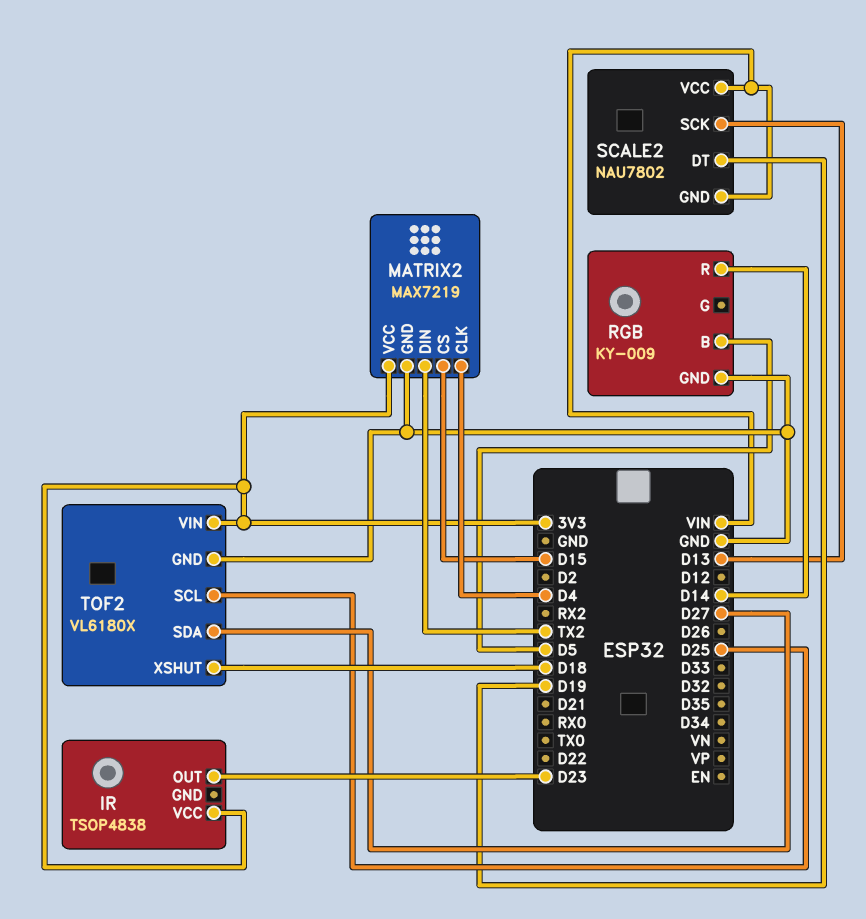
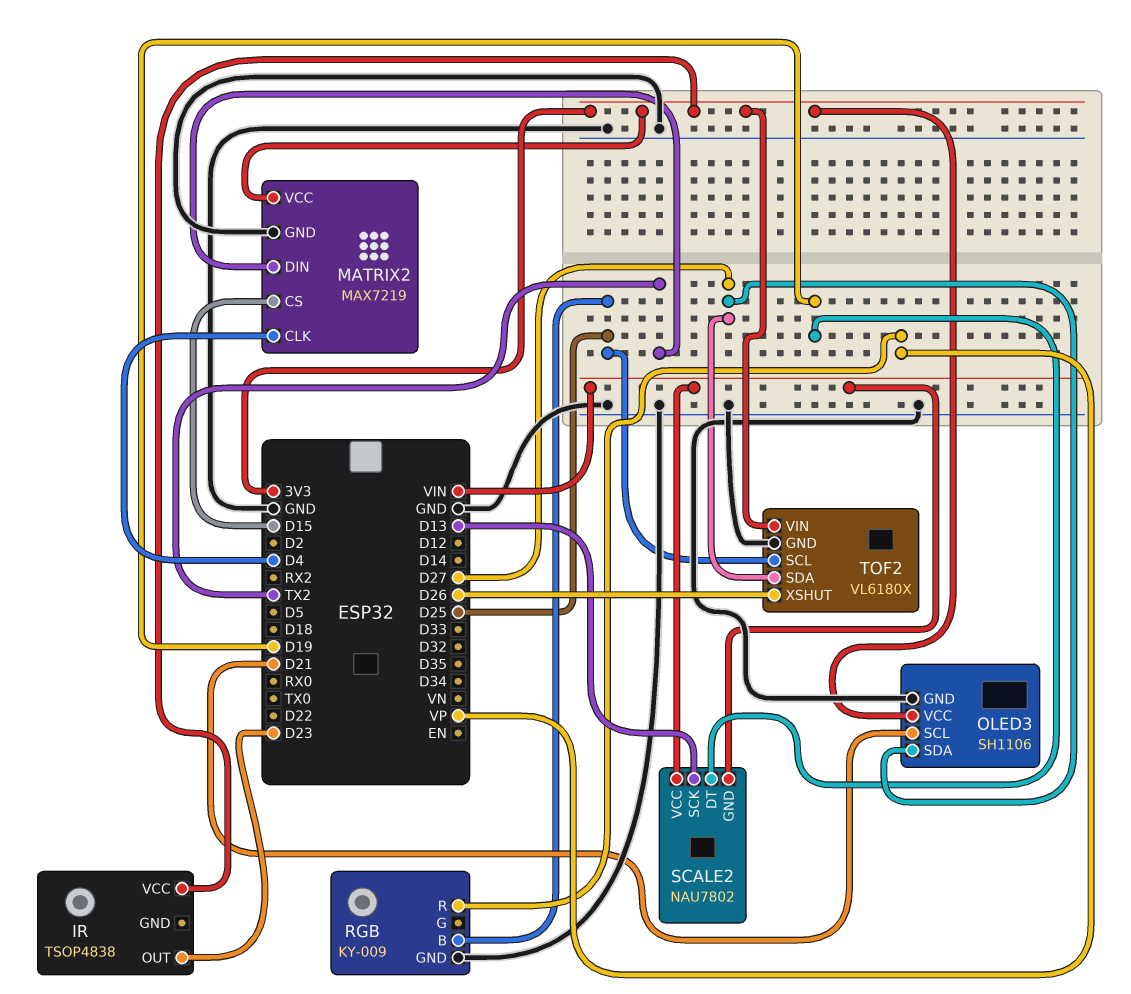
OLED3: none -> SH1106
OLED3 pin GND: none -> GND
OLED3 pin SCL: none -> D21
OLED3 pin SDA: none -> D27
OLED3 pin VCC: none -> 3V3
RGB pin B: D5 -> D25
RGB pin R: D14 -> VP
TOF2 pin XSHUT: D18 -> D26

